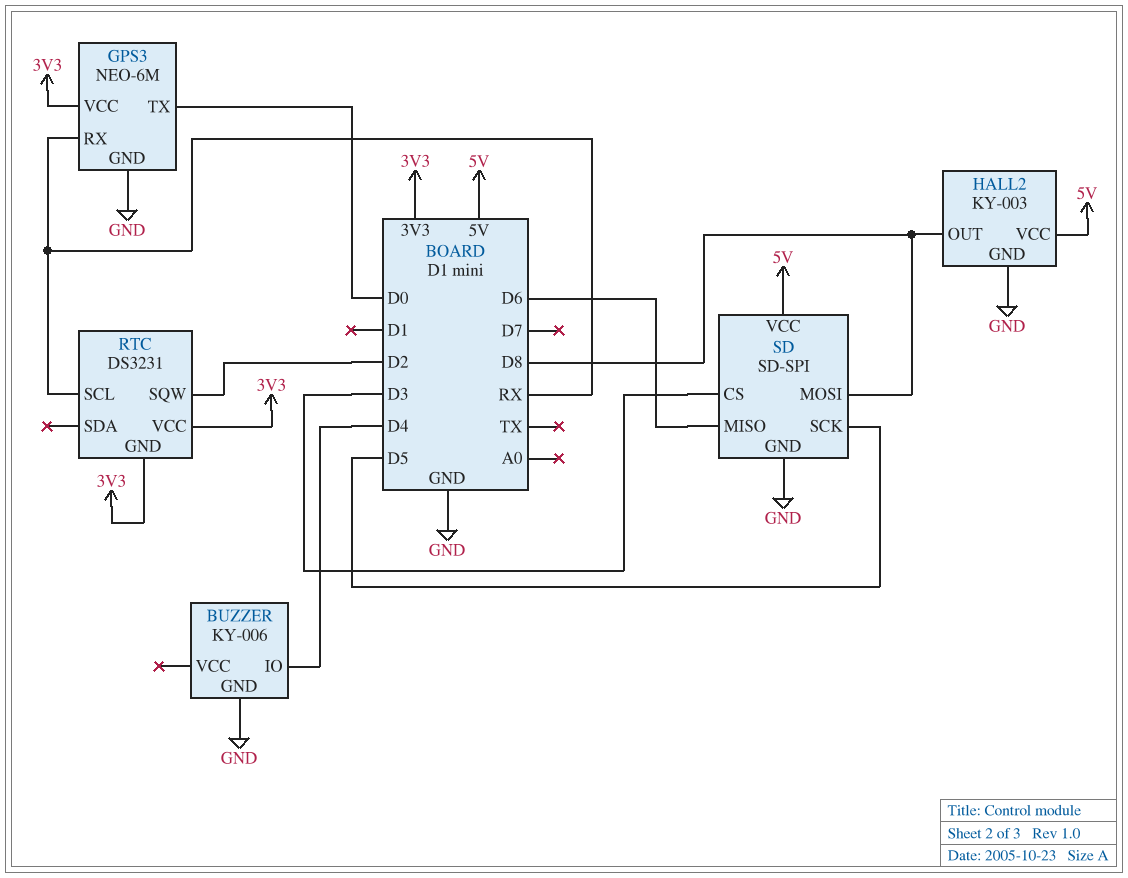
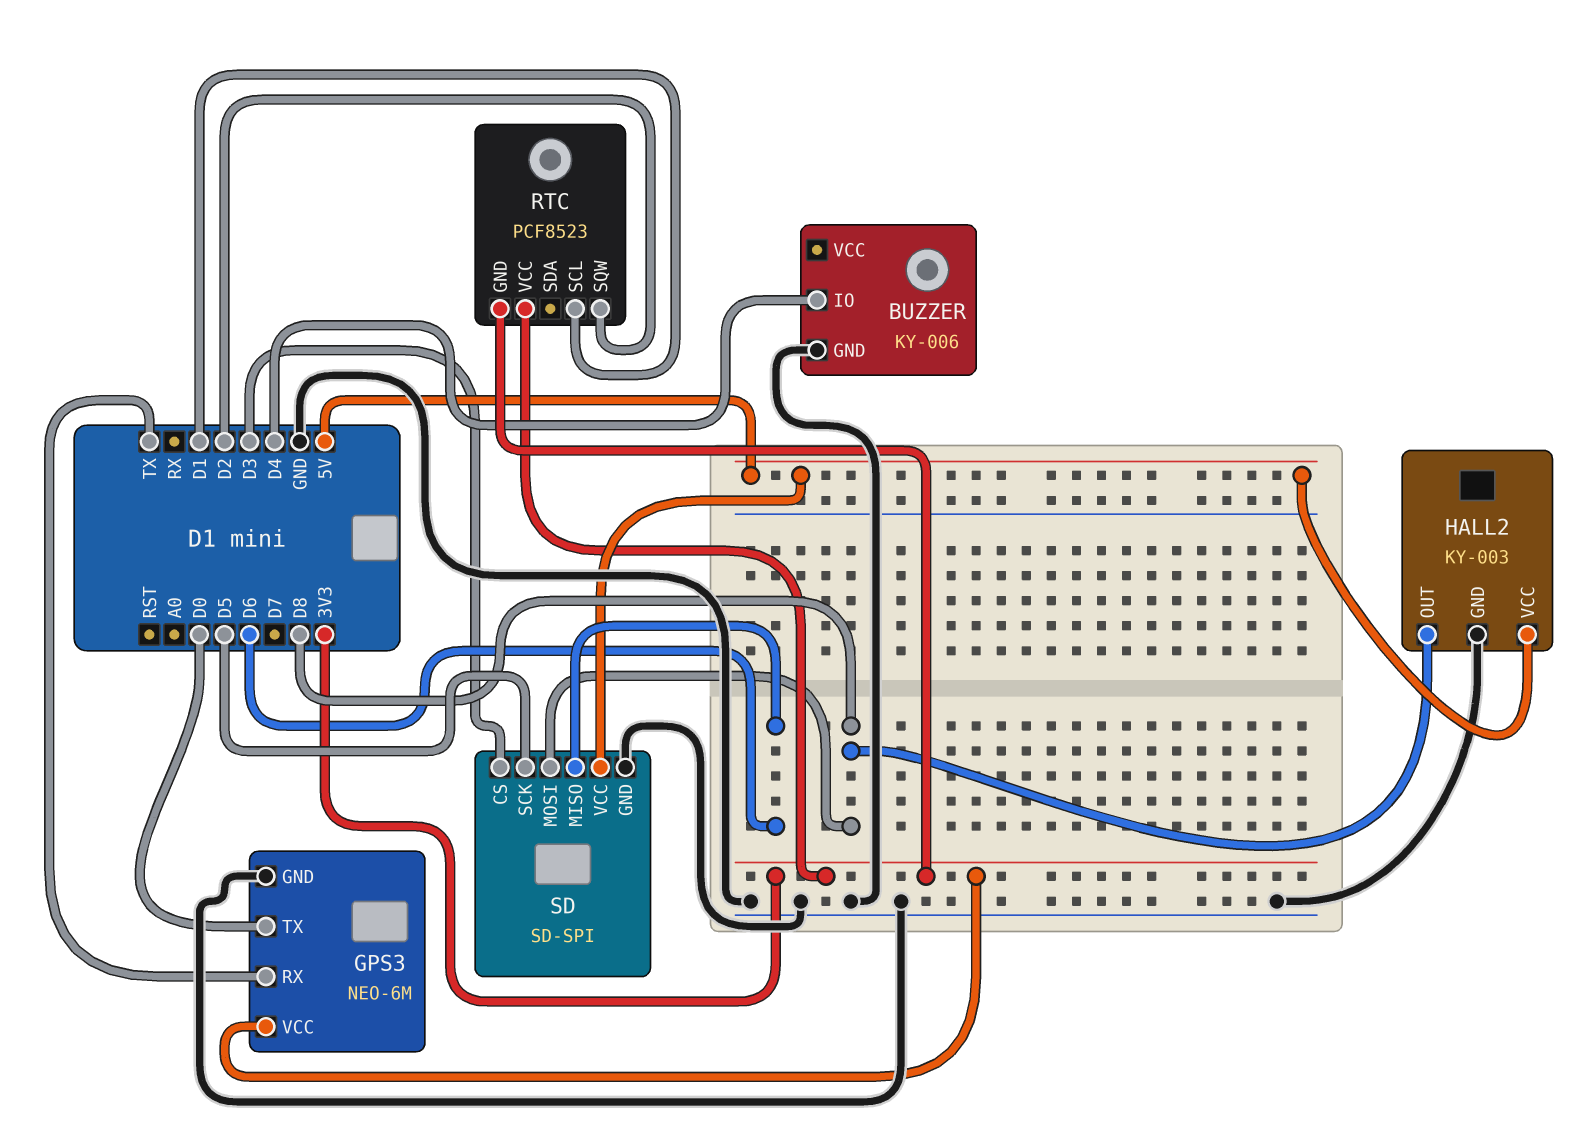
GPS3 pin RX: RX -> TX
RTC: DS3231 -> PCF8523
RTC pin SCL: RX -> D1

